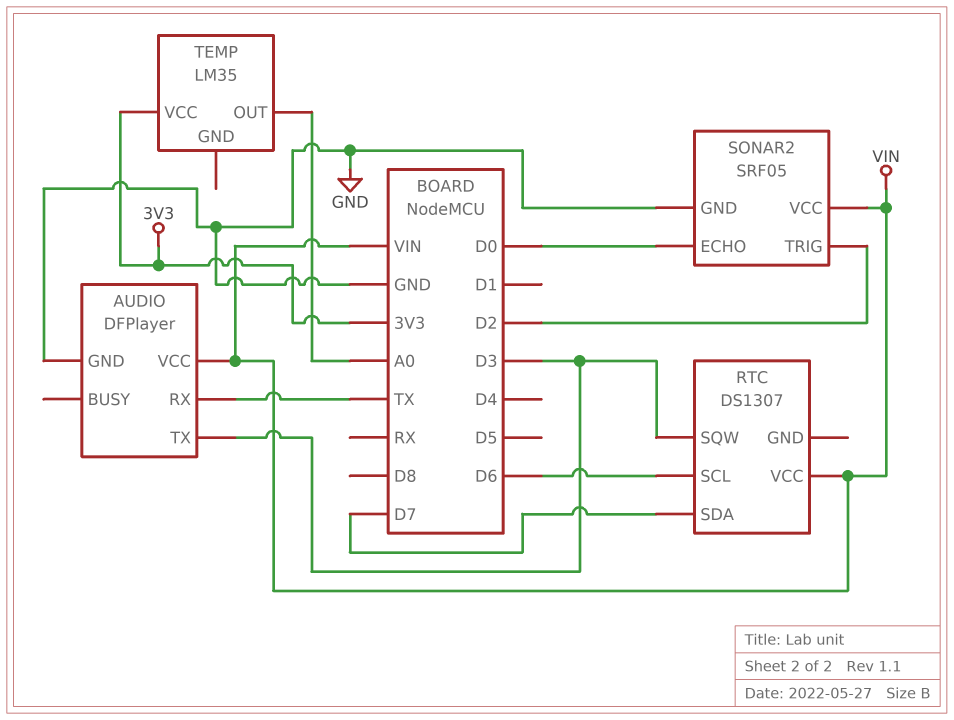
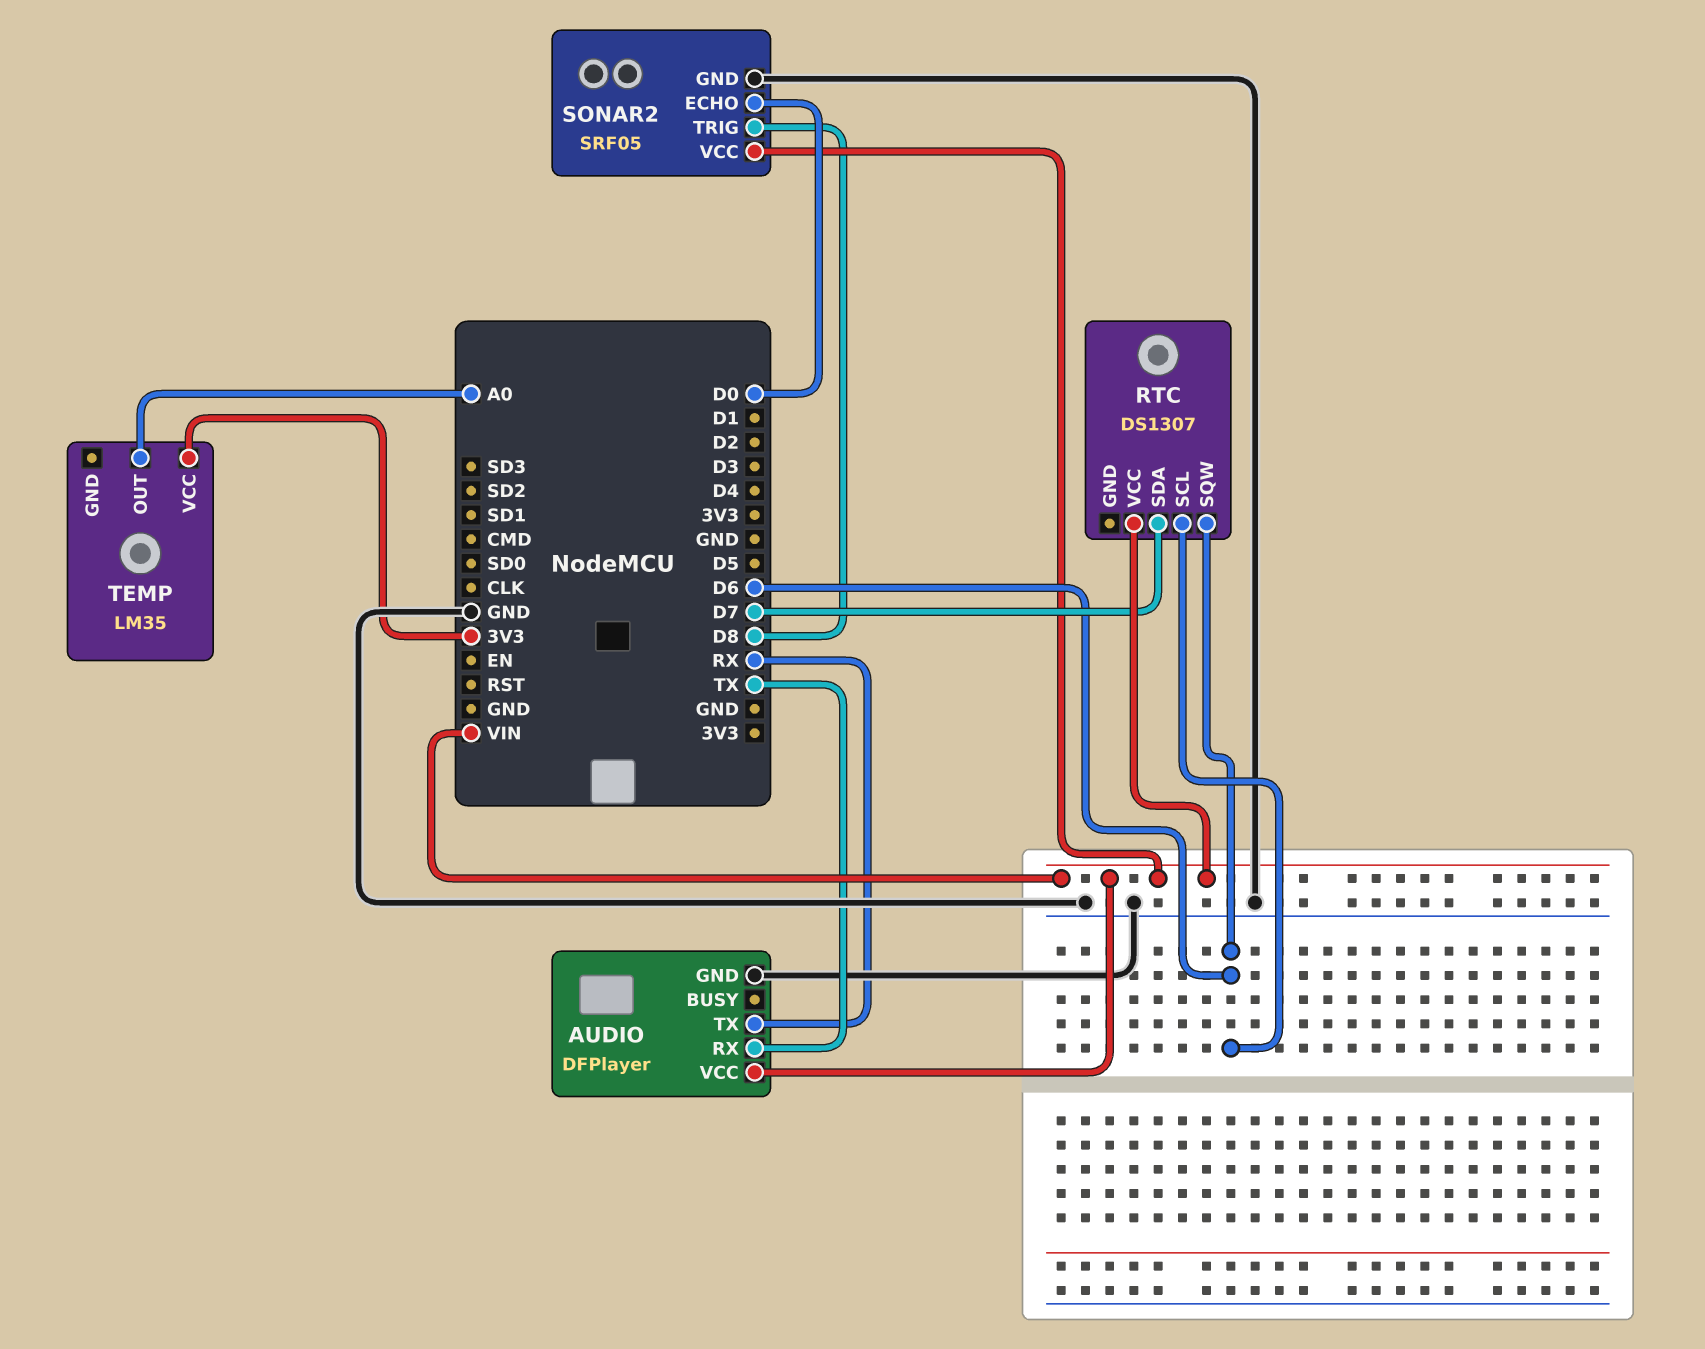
AUDIO pin TX: D3 -> RX
RTC pin SQW: D3 -> D6
SONAR2 pin TRIG: D2 -> D8

